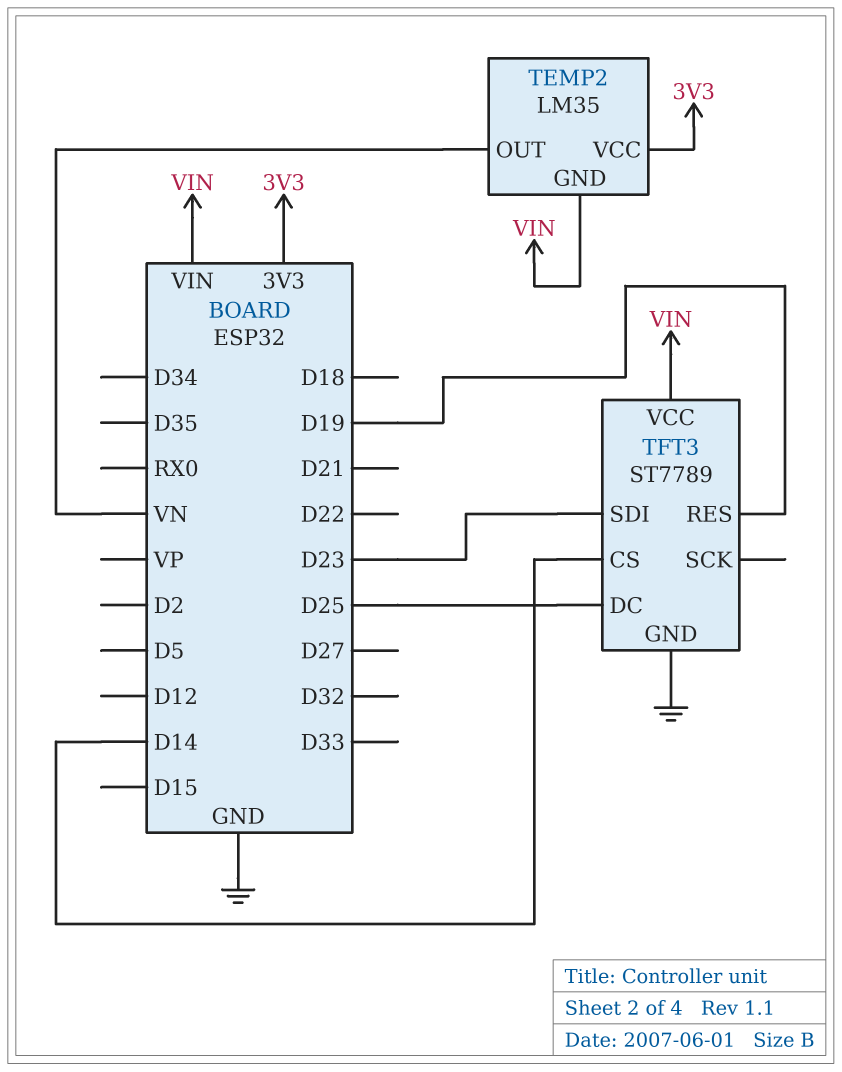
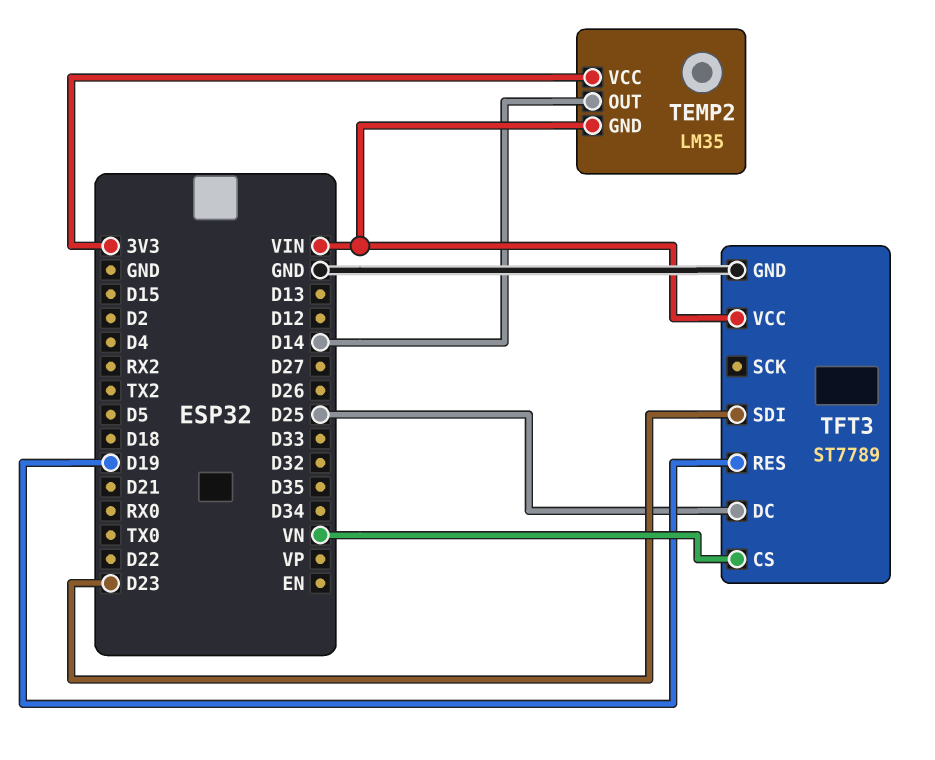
TEMP2 pin OUT: VN -> D14
TFT3 pin CS: D14 -> VN

